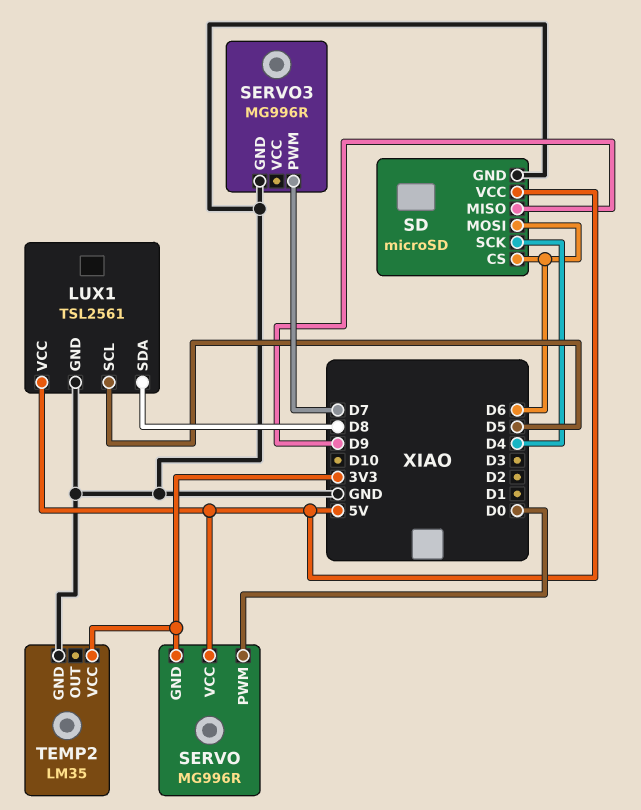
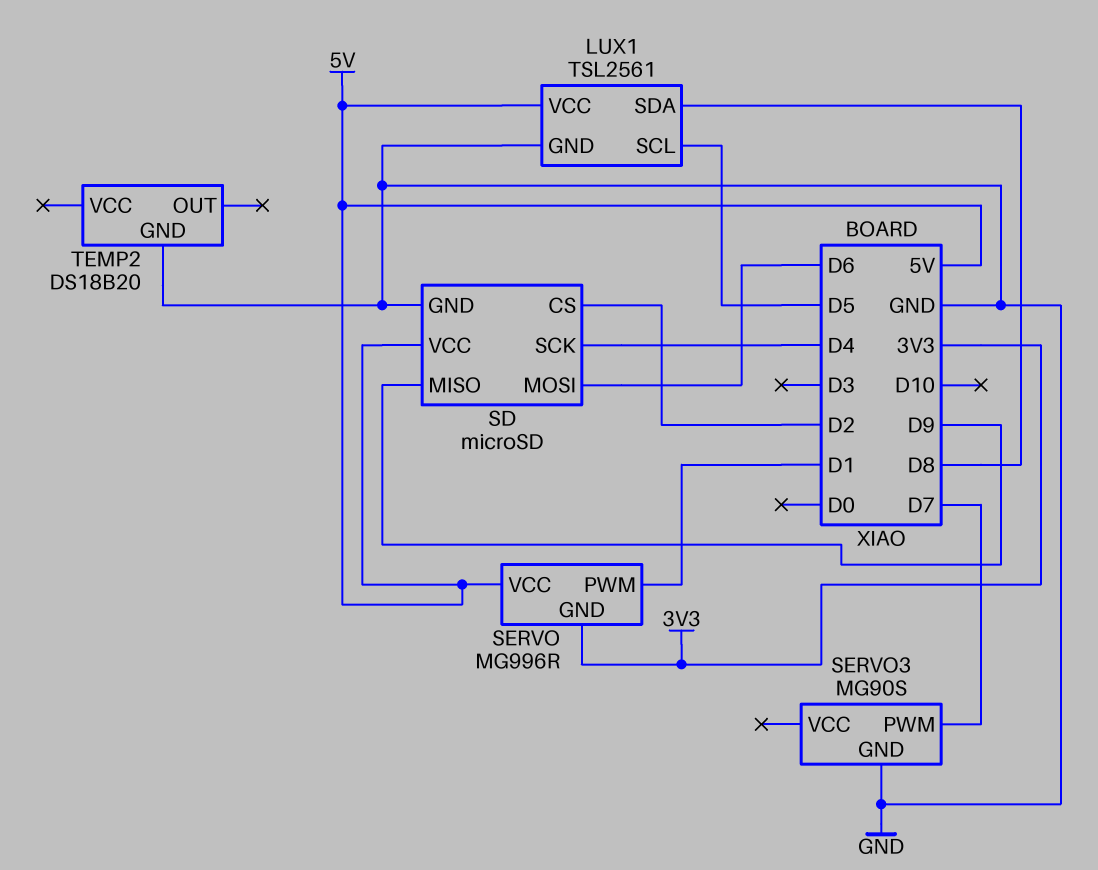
SD pin CS: D6 -> D2
SERVO pin PWM: D0 -> D1
SERVO3: MG996R -> MG90S
TEMP2: LM35 -> DS18B20
TEMP2 pin VCC: 3V3 -> none

